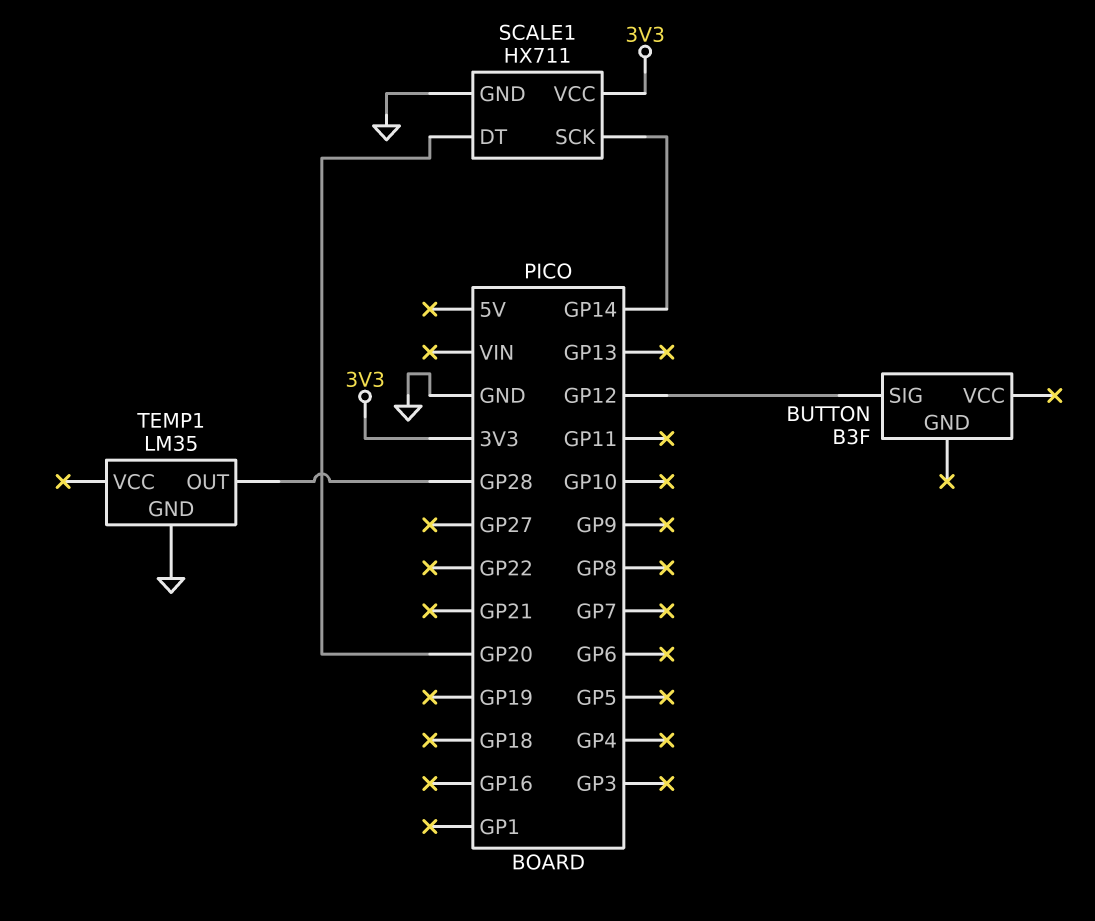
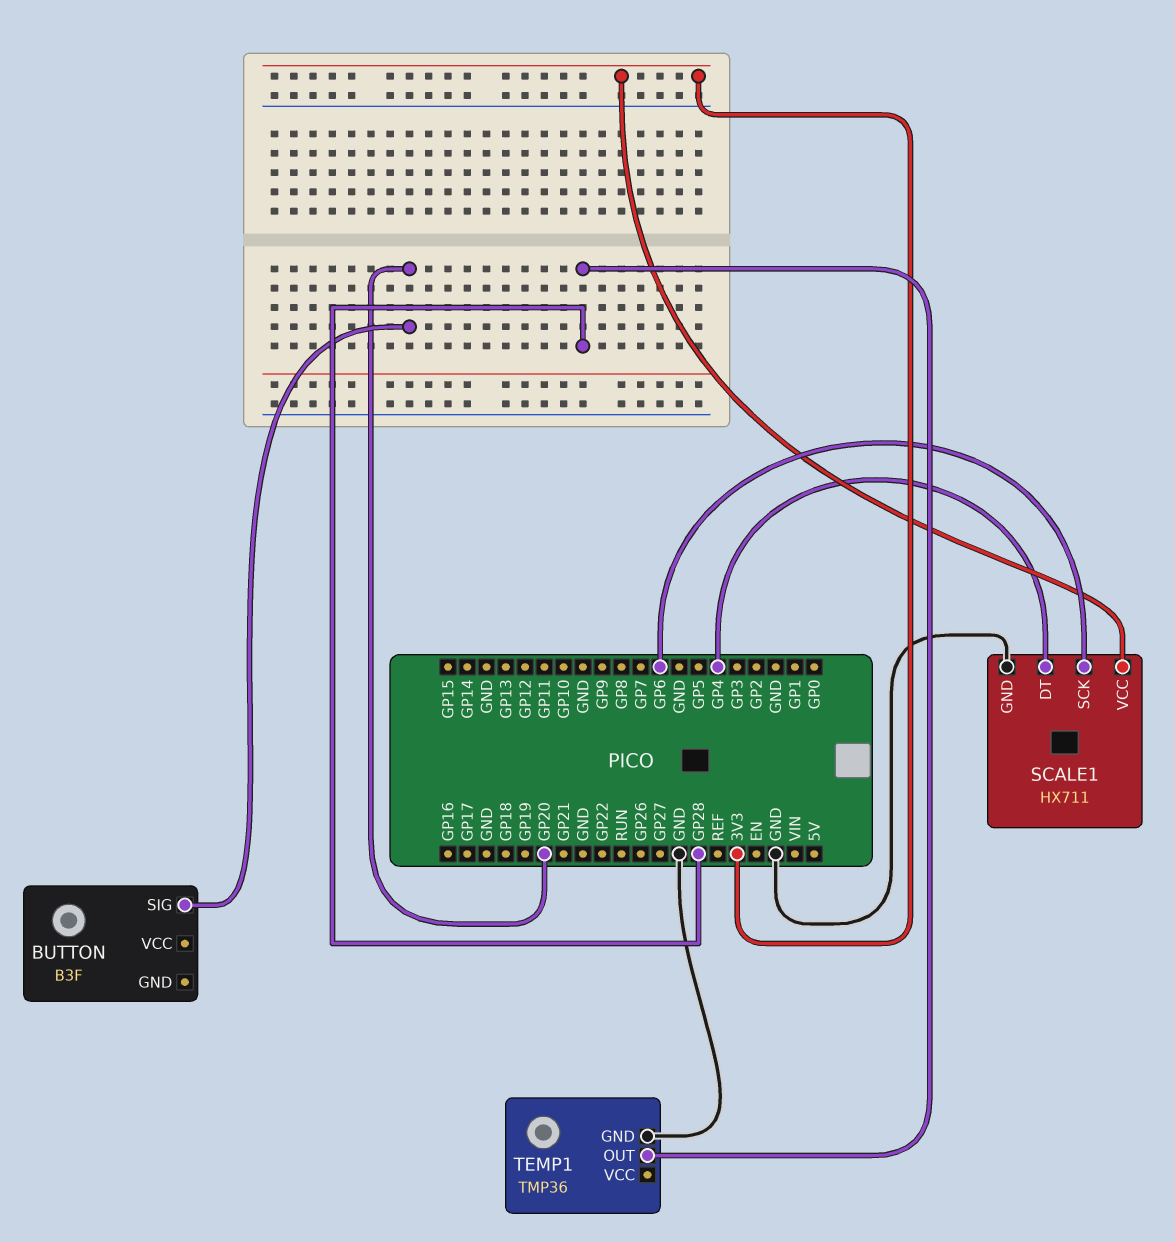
BUTTON pin SIG: GP12 -> GP20
SCALE1 pin DT: GP20 -> GP4
SCALE1 pin SCK: GP14 -> GP6
TEMP1: LM35 -> TMP36

